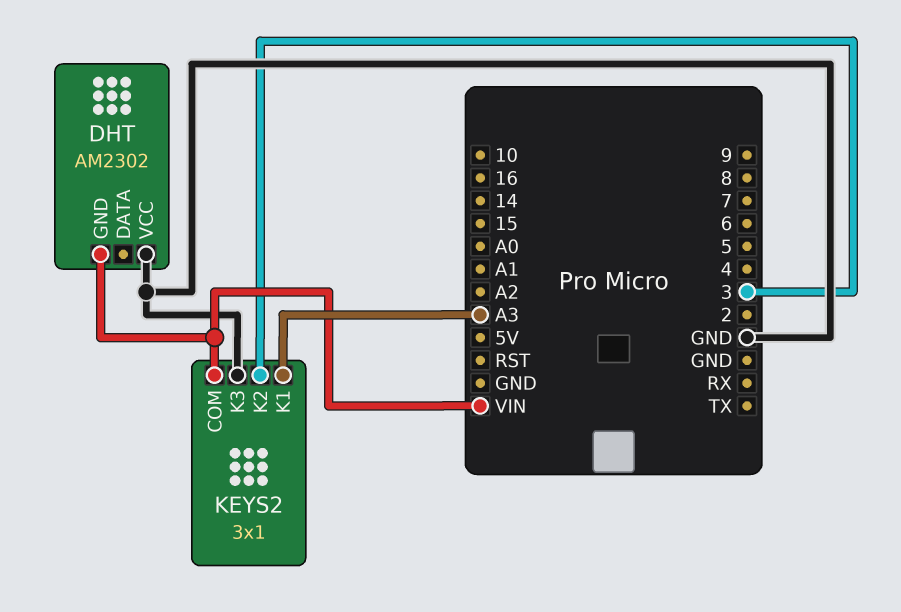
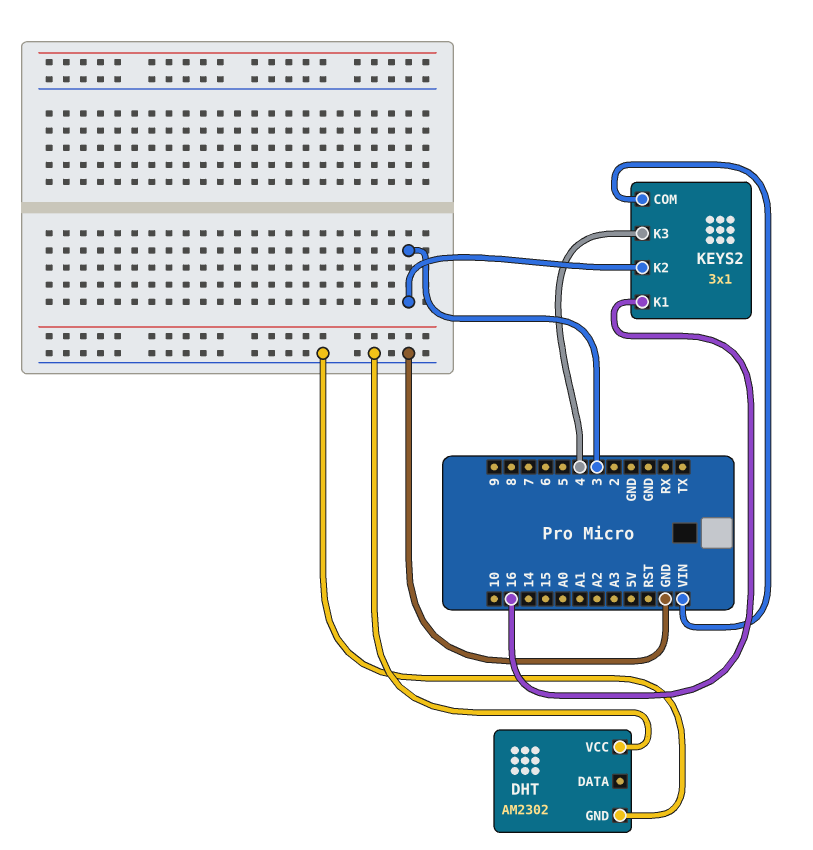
DHT pin GND: VIN -> GND
KEYS2 pin K1: A3 -> 16
KEYS2 pin K3: GND -> 4

